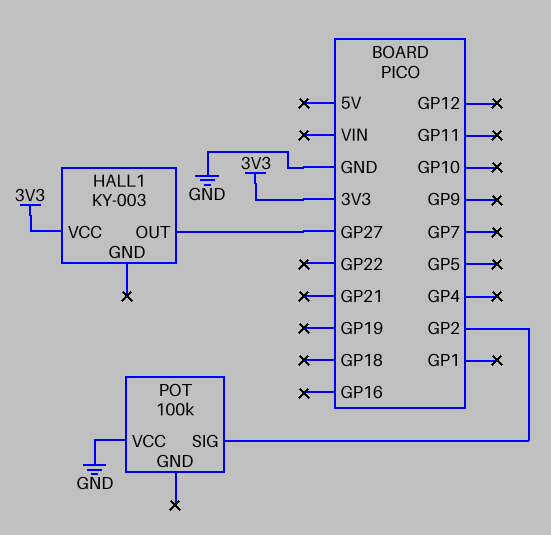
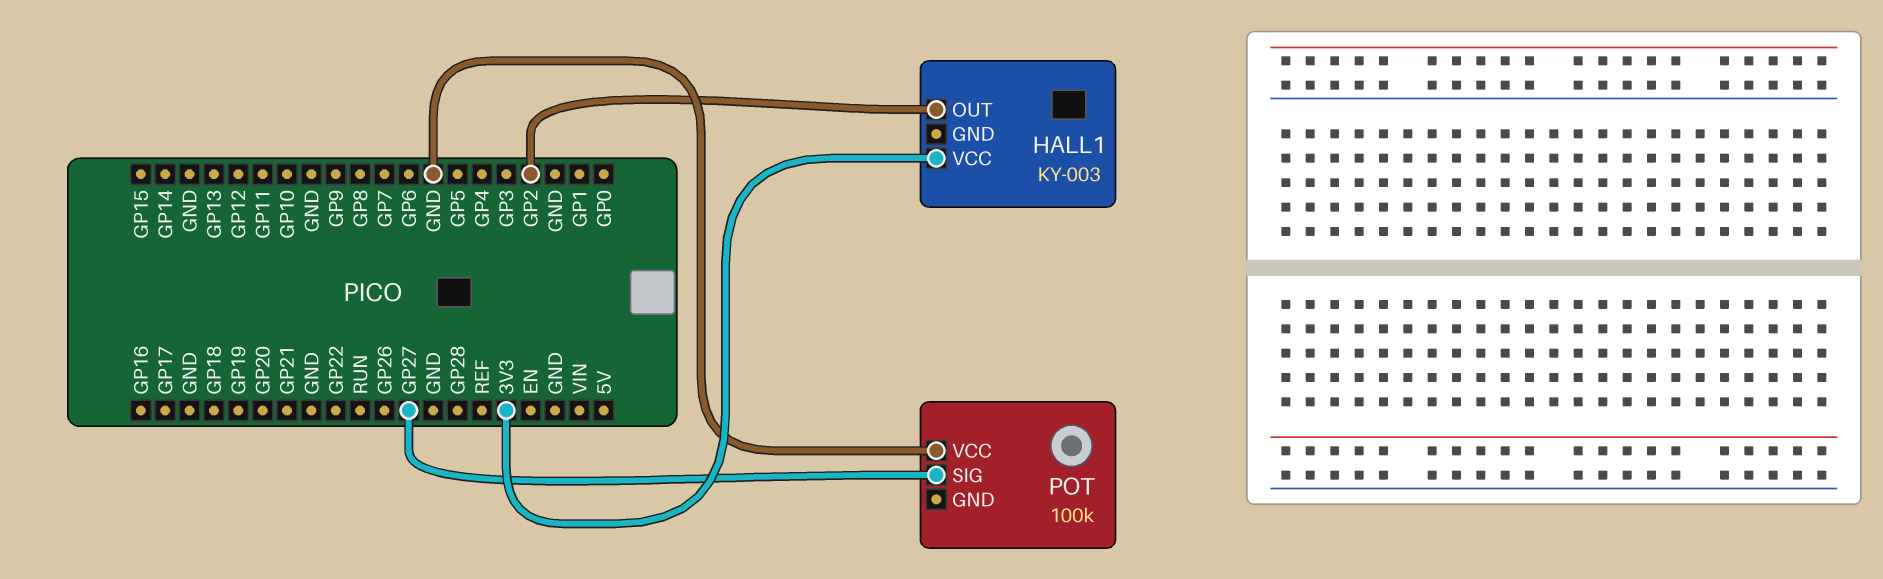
HALL1 pin OUT: GP27 -> GP2
POT pin SIG: GP2 -> GP27

